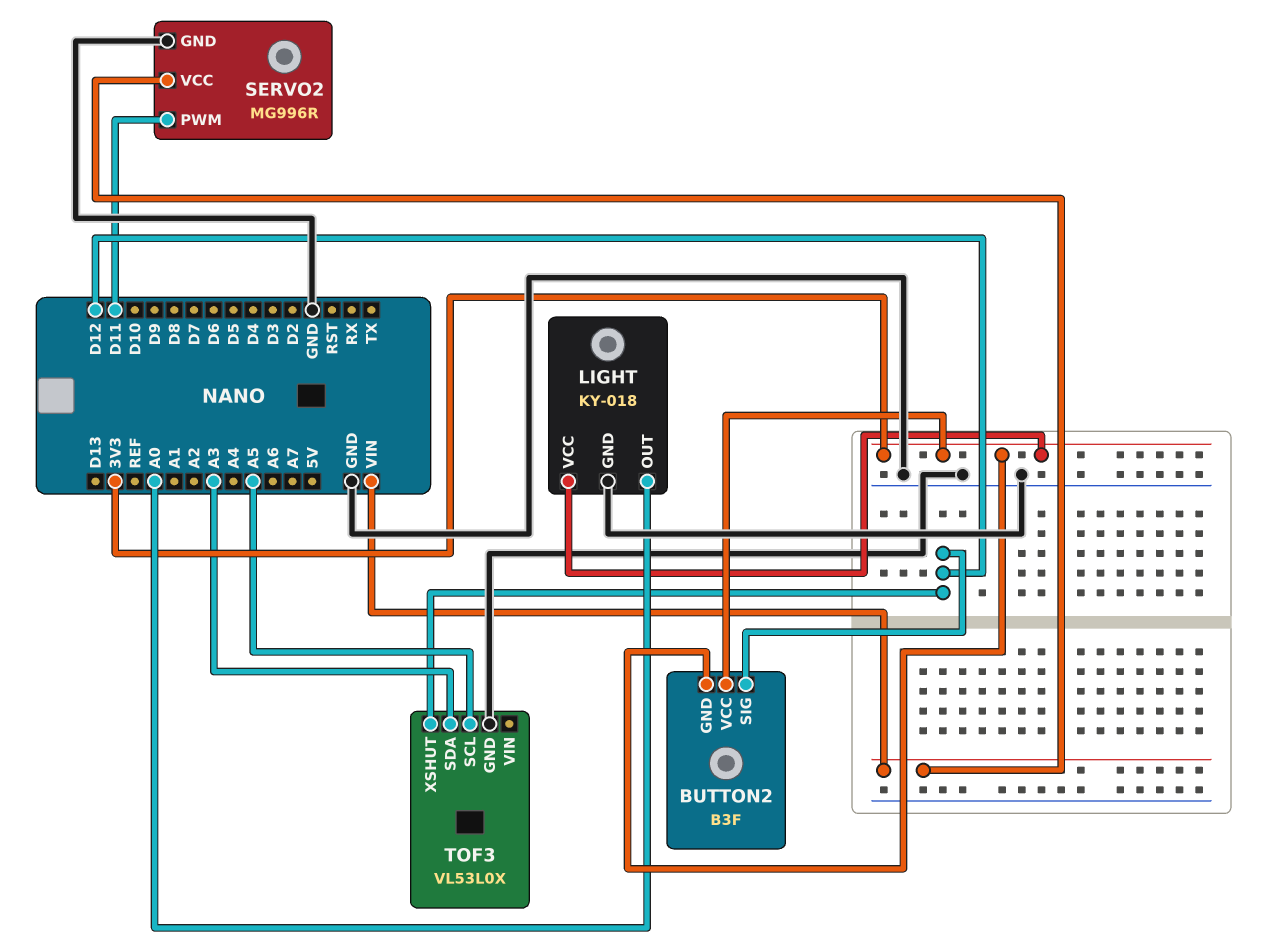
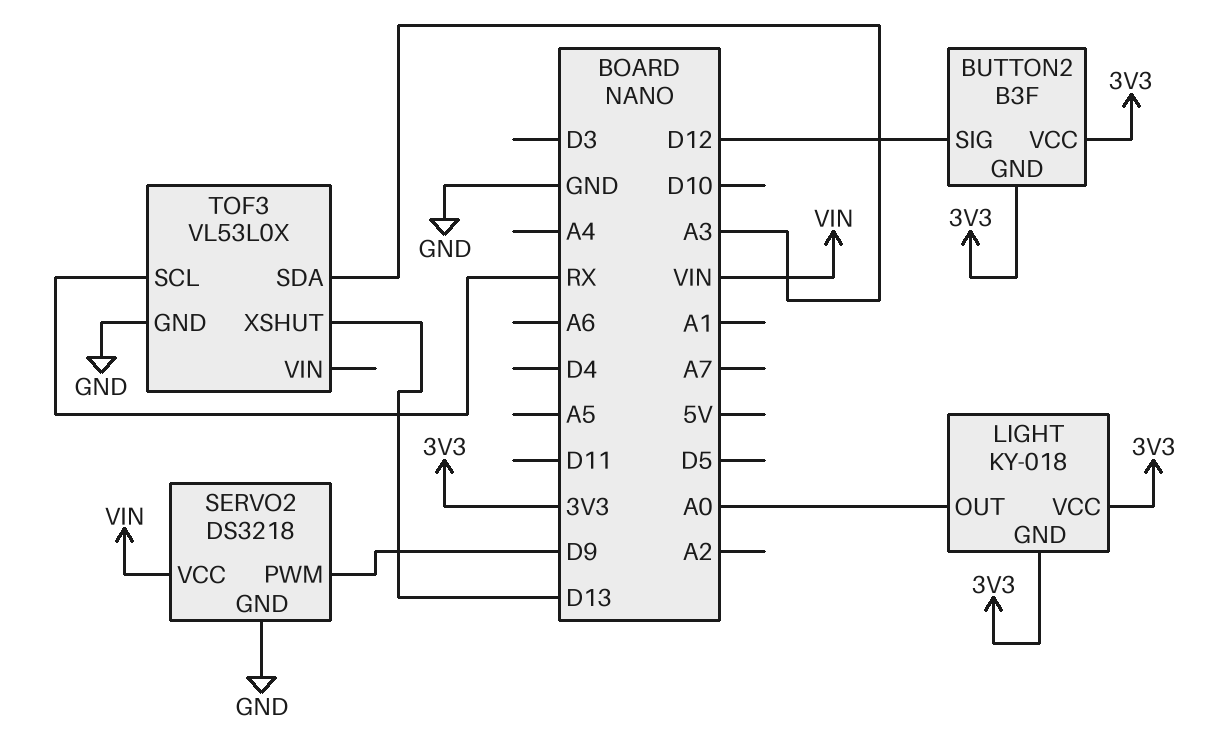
LIGHT pin GND: GND -> 3V3
SERVO2: MG996R -> DS3218
SERVO2 pin PWM: D11 -> D9
TOF3 pin SCL: A5 -> RX
TOF3 pin XSHUT: D12 -> D13

